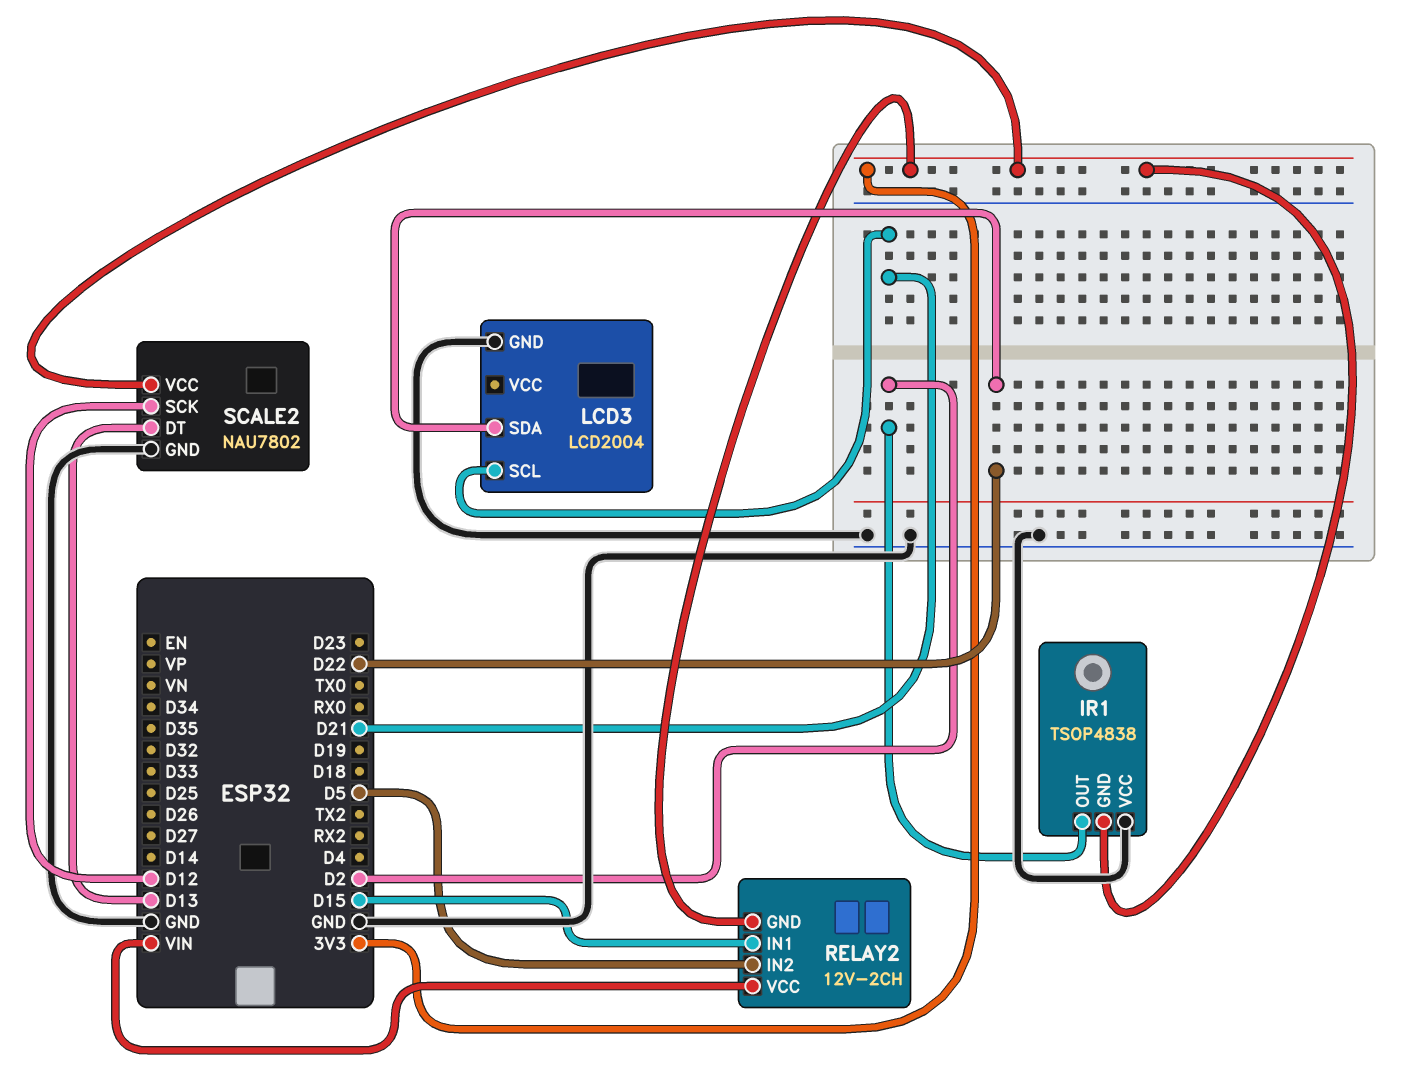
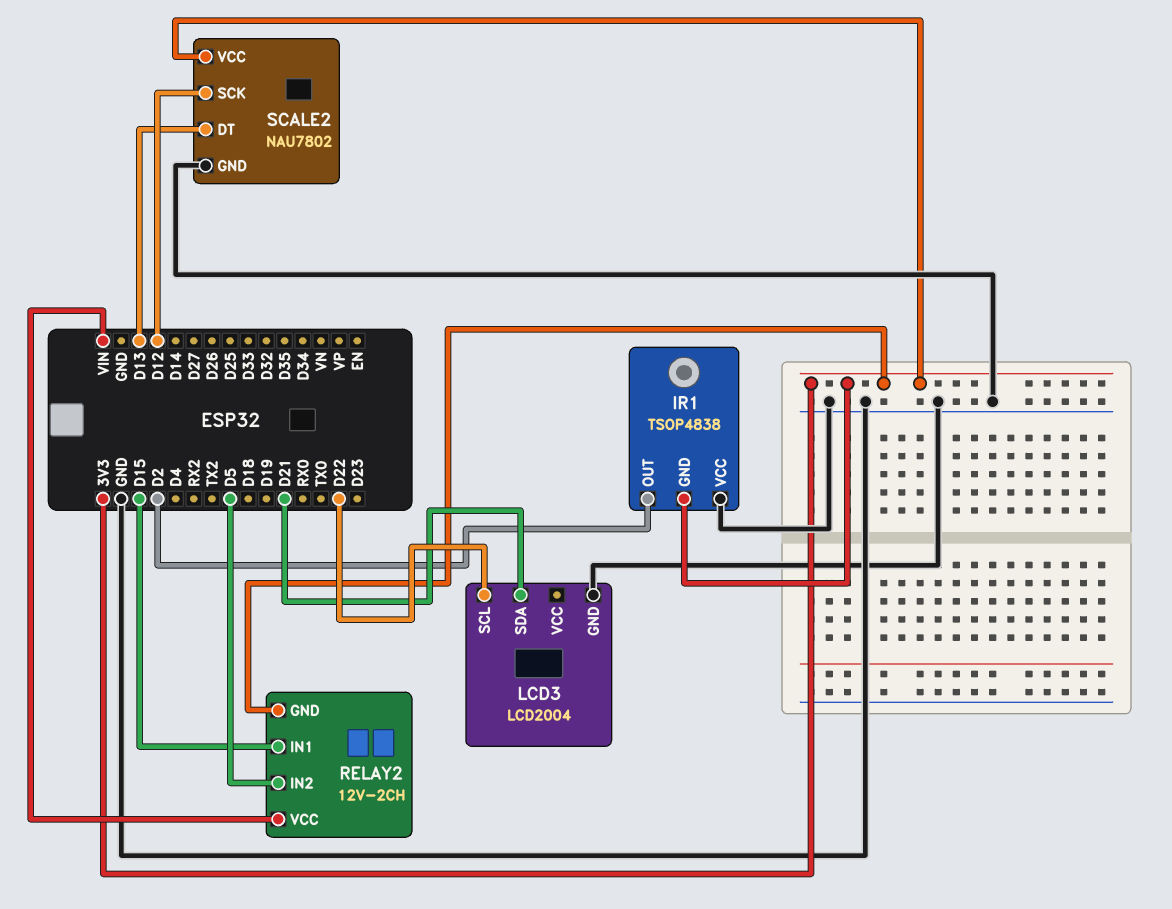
LCD3 pin SCL: D21 -> D22
LCD3 pin SDA: D22 -> D21

